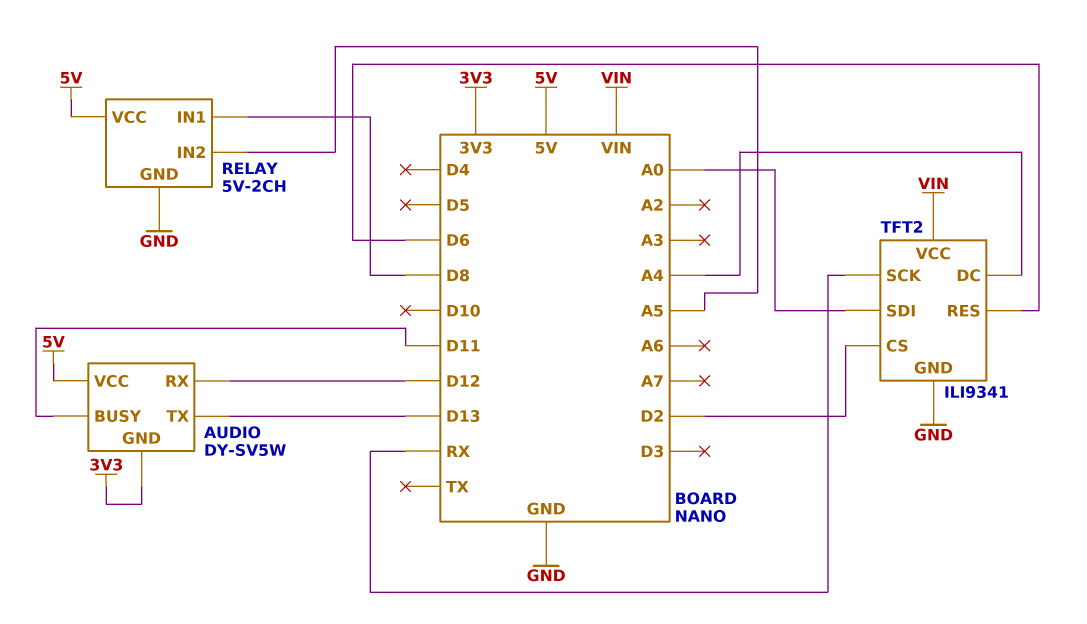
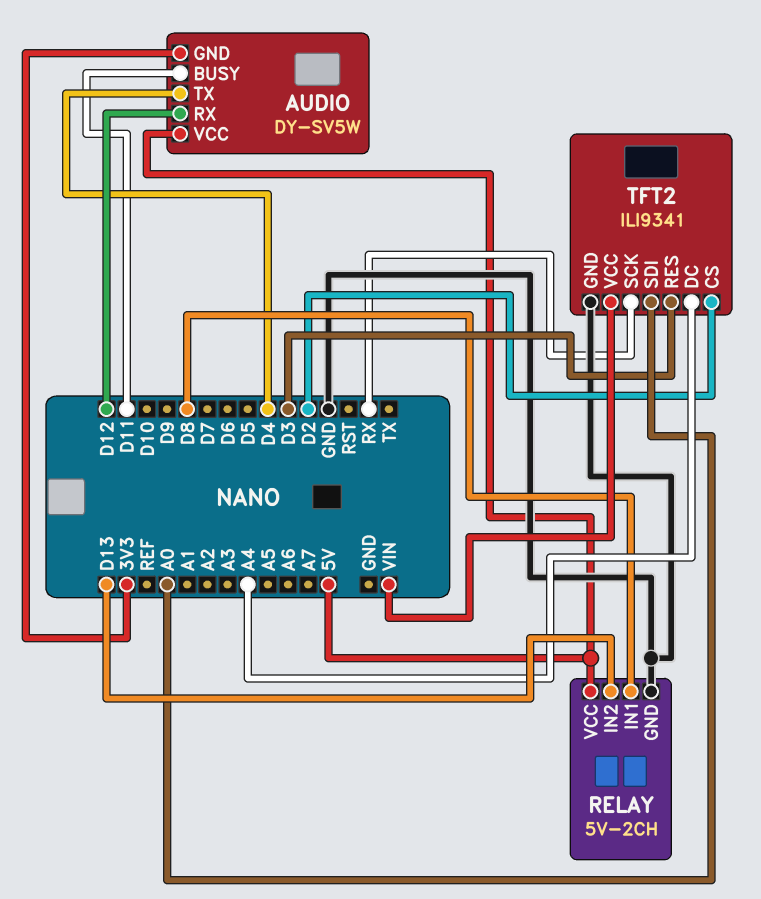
AUDIO pin TX: D13 -> D4
RELAY pin IN2: A5 -> D13
TFT2 pin RES: D6 -> D3

